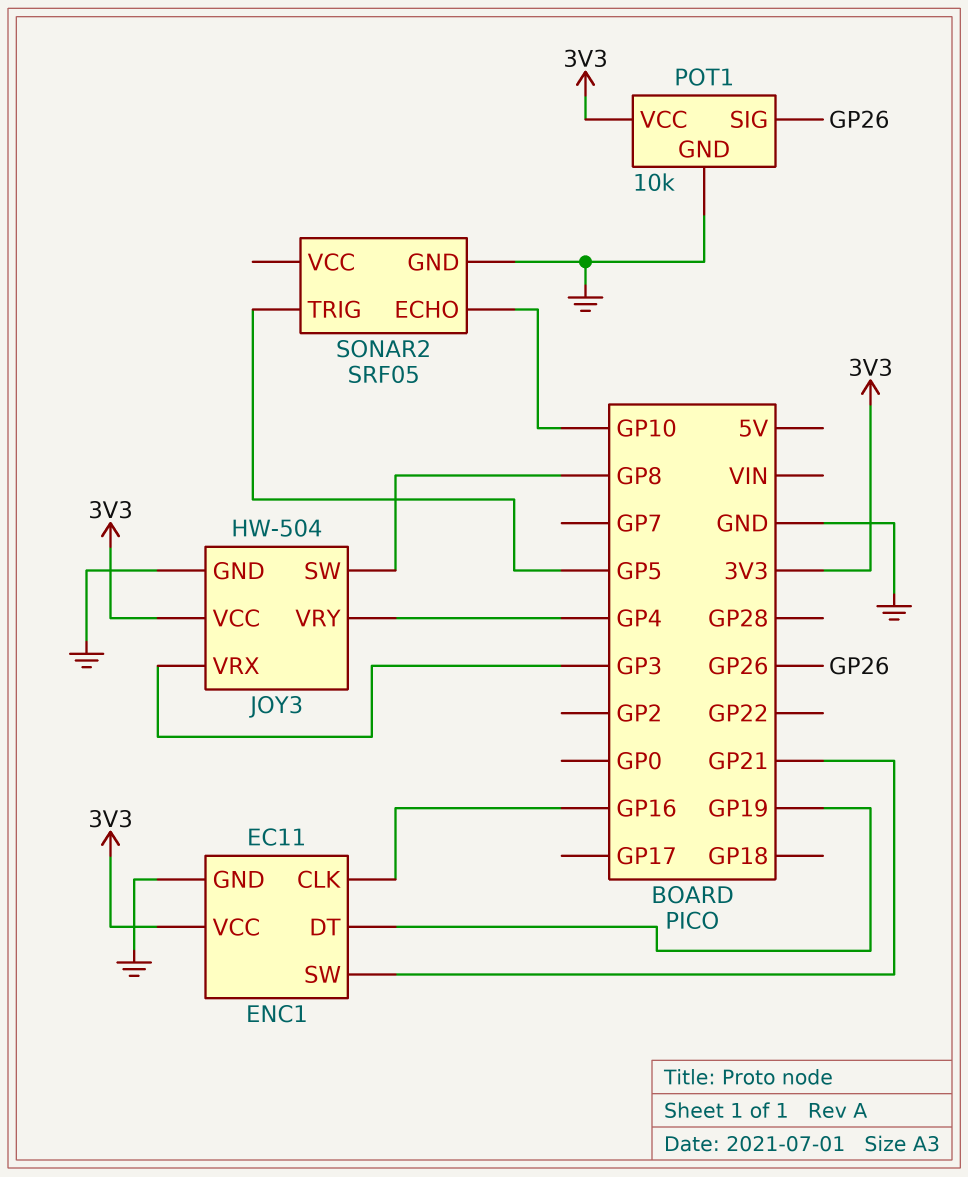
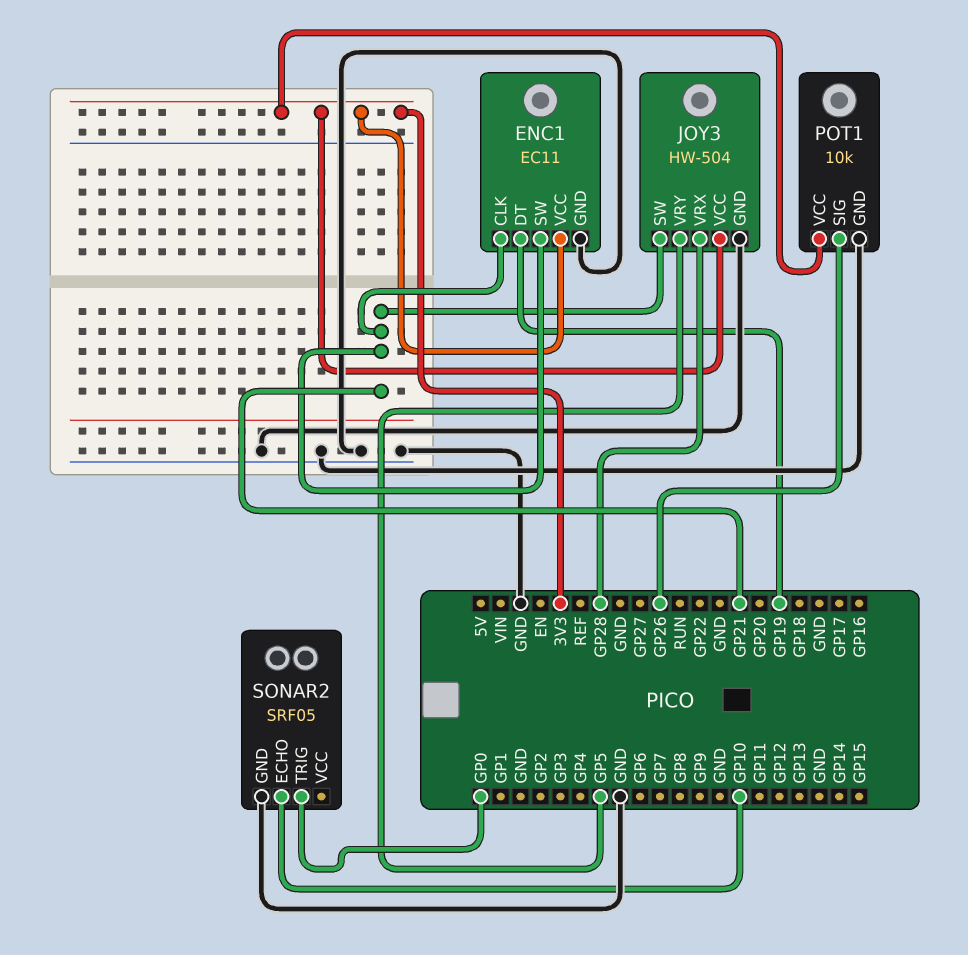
ENC1 pin CLK: GP16 -> GP21
JOY3 pin SW: GP8 -> GP21
JOY3 pin VRX: GP3 -> GP28
JOY3 pin VRY: GP4 -> GP5
SONAR2 pin TRIG: GP5 -> GP0

